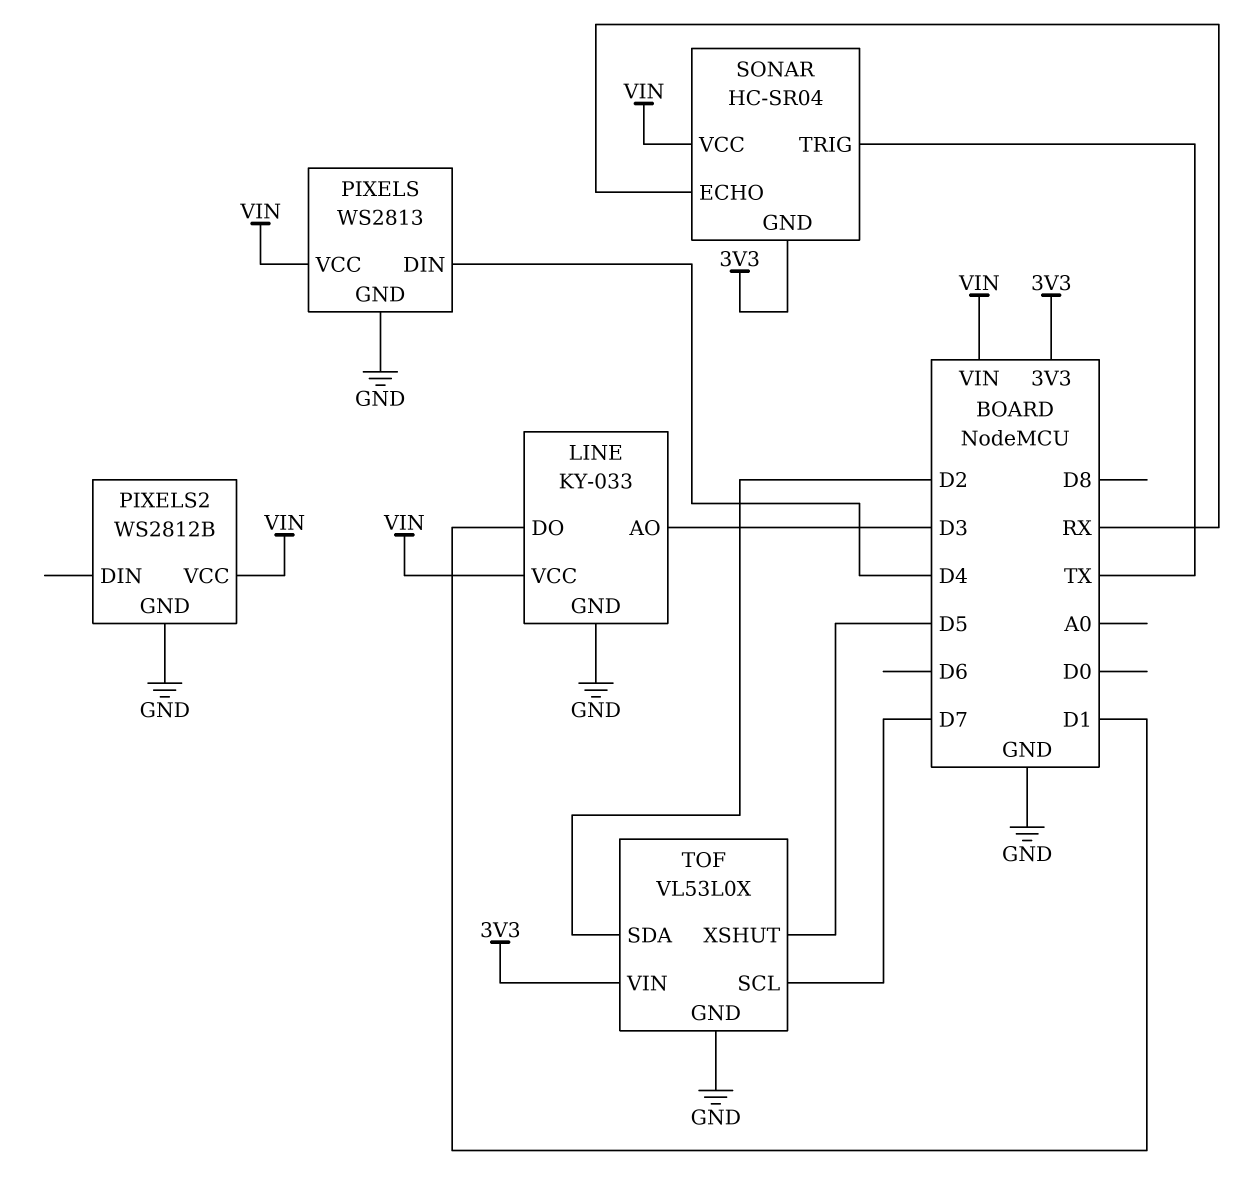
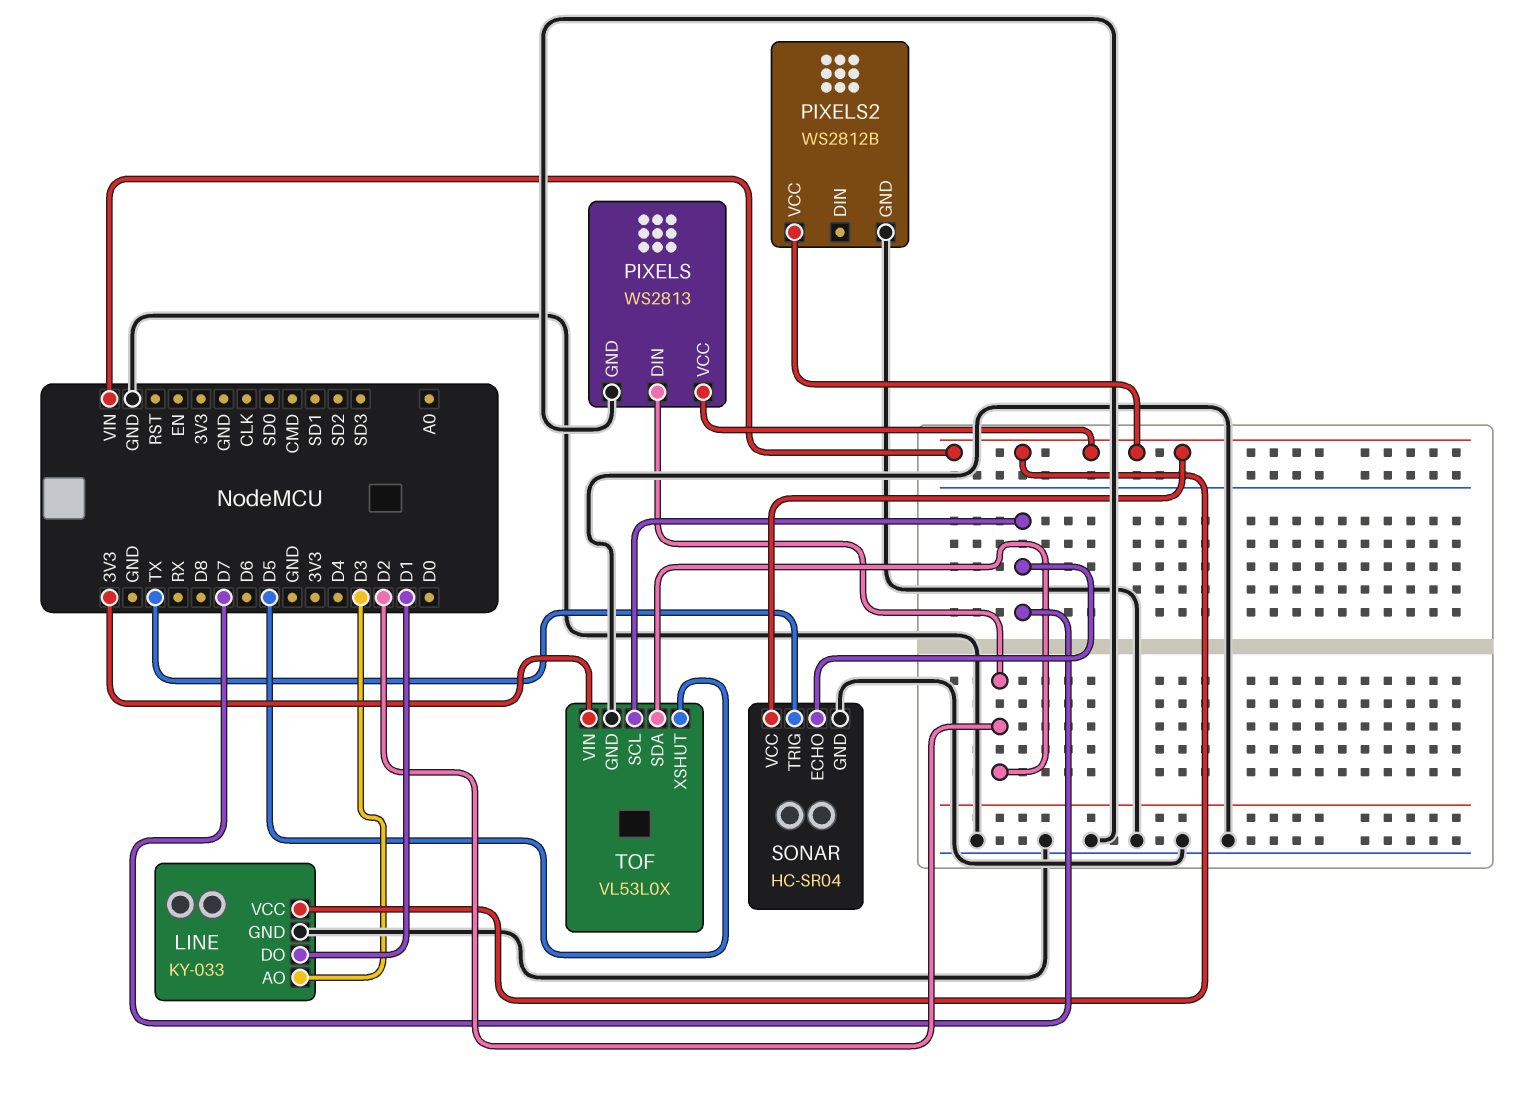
PIXELS pin DIN: D4 -> D2
SONAR pin ECHO: RX -> D7
SONAR pin GND: 3V3 -> GND

